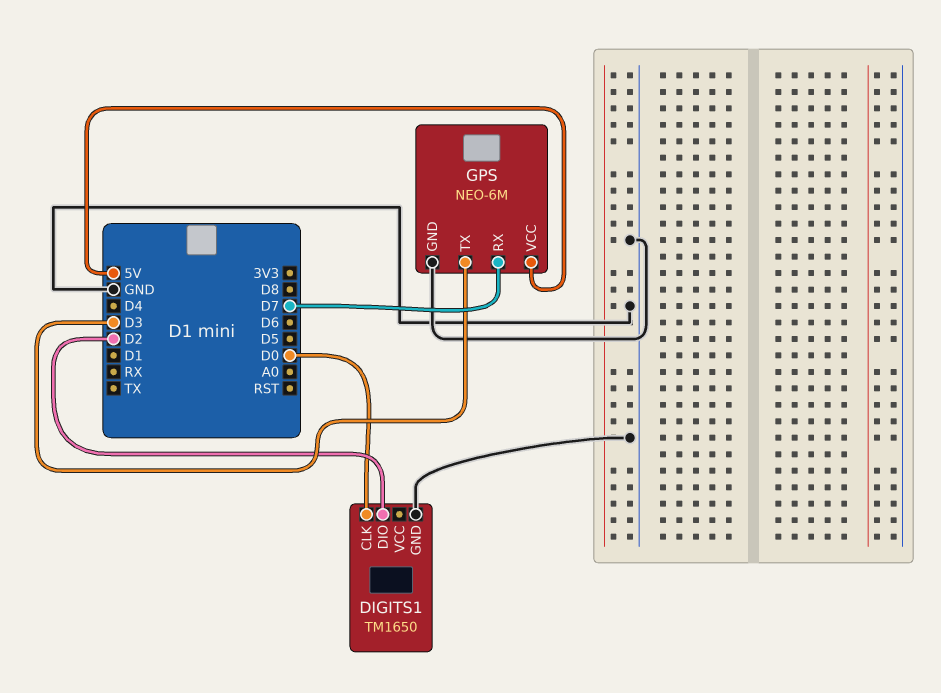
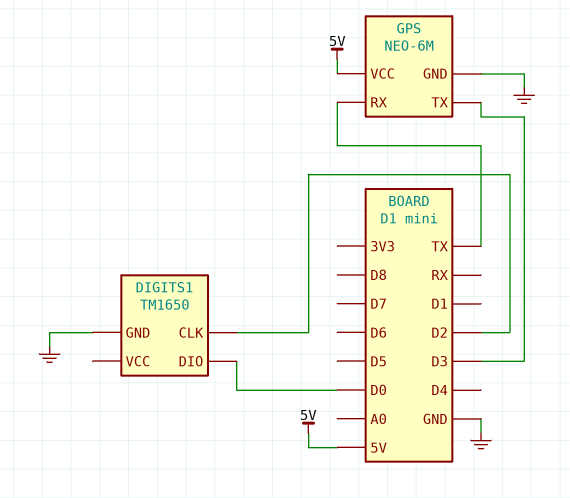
DIGITS1 pin CLK: D0 -> D2
DIGITS1 pin DIO: D2 -> D0
GPS pin RX: D7 -> TX

